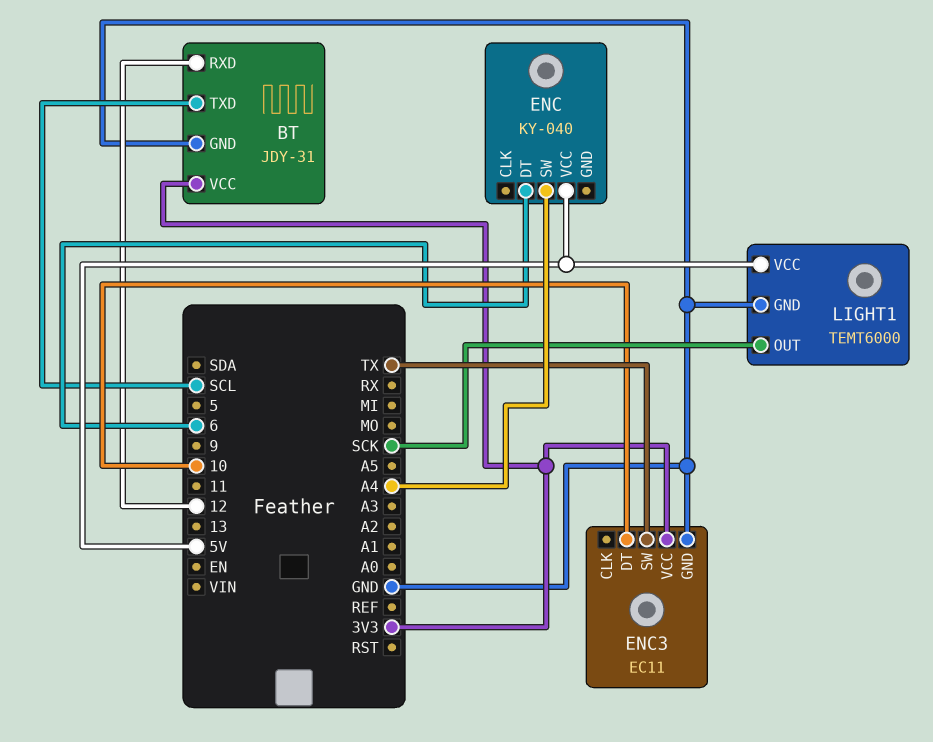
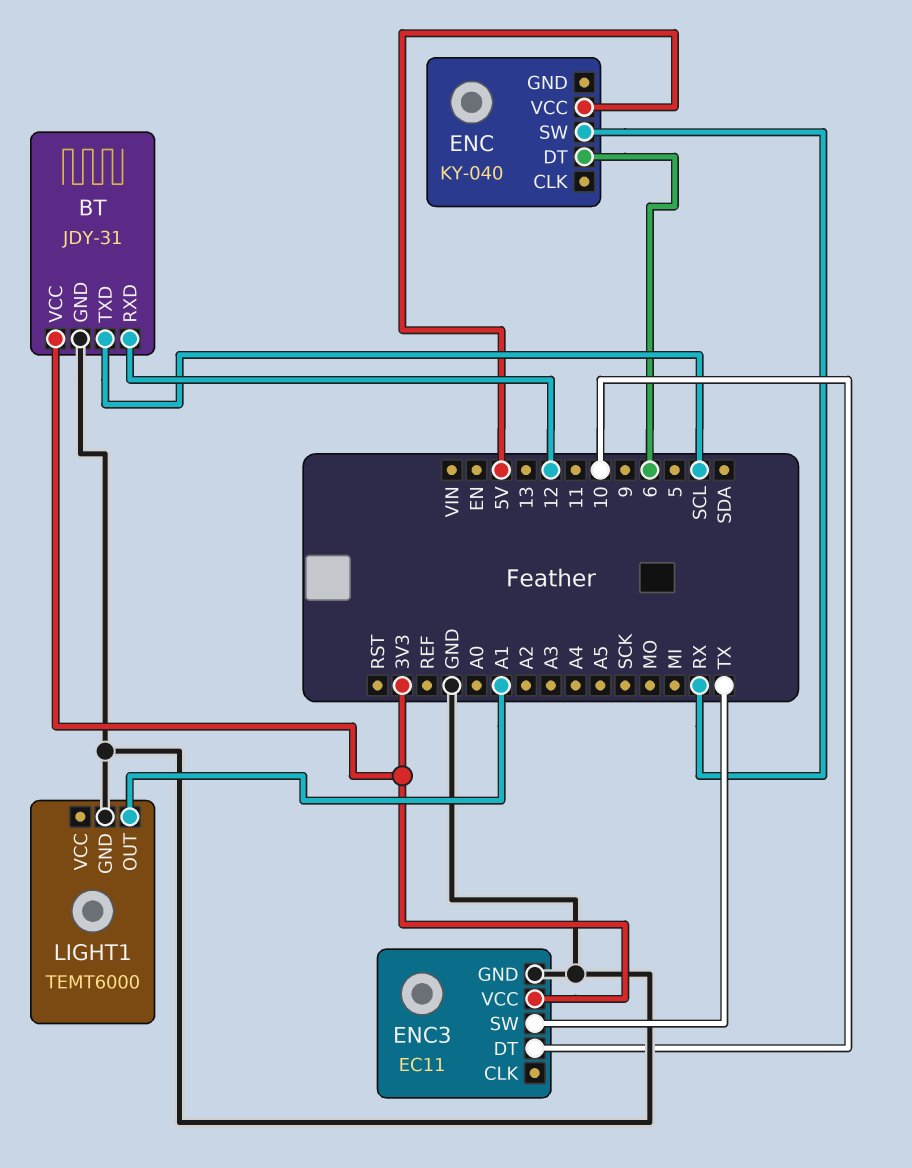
ENC pin SW: A4 -> RX
LIGHT1 pin OUT: SCK -> A1
LIGHT1 pin VCC: 5V -> none

